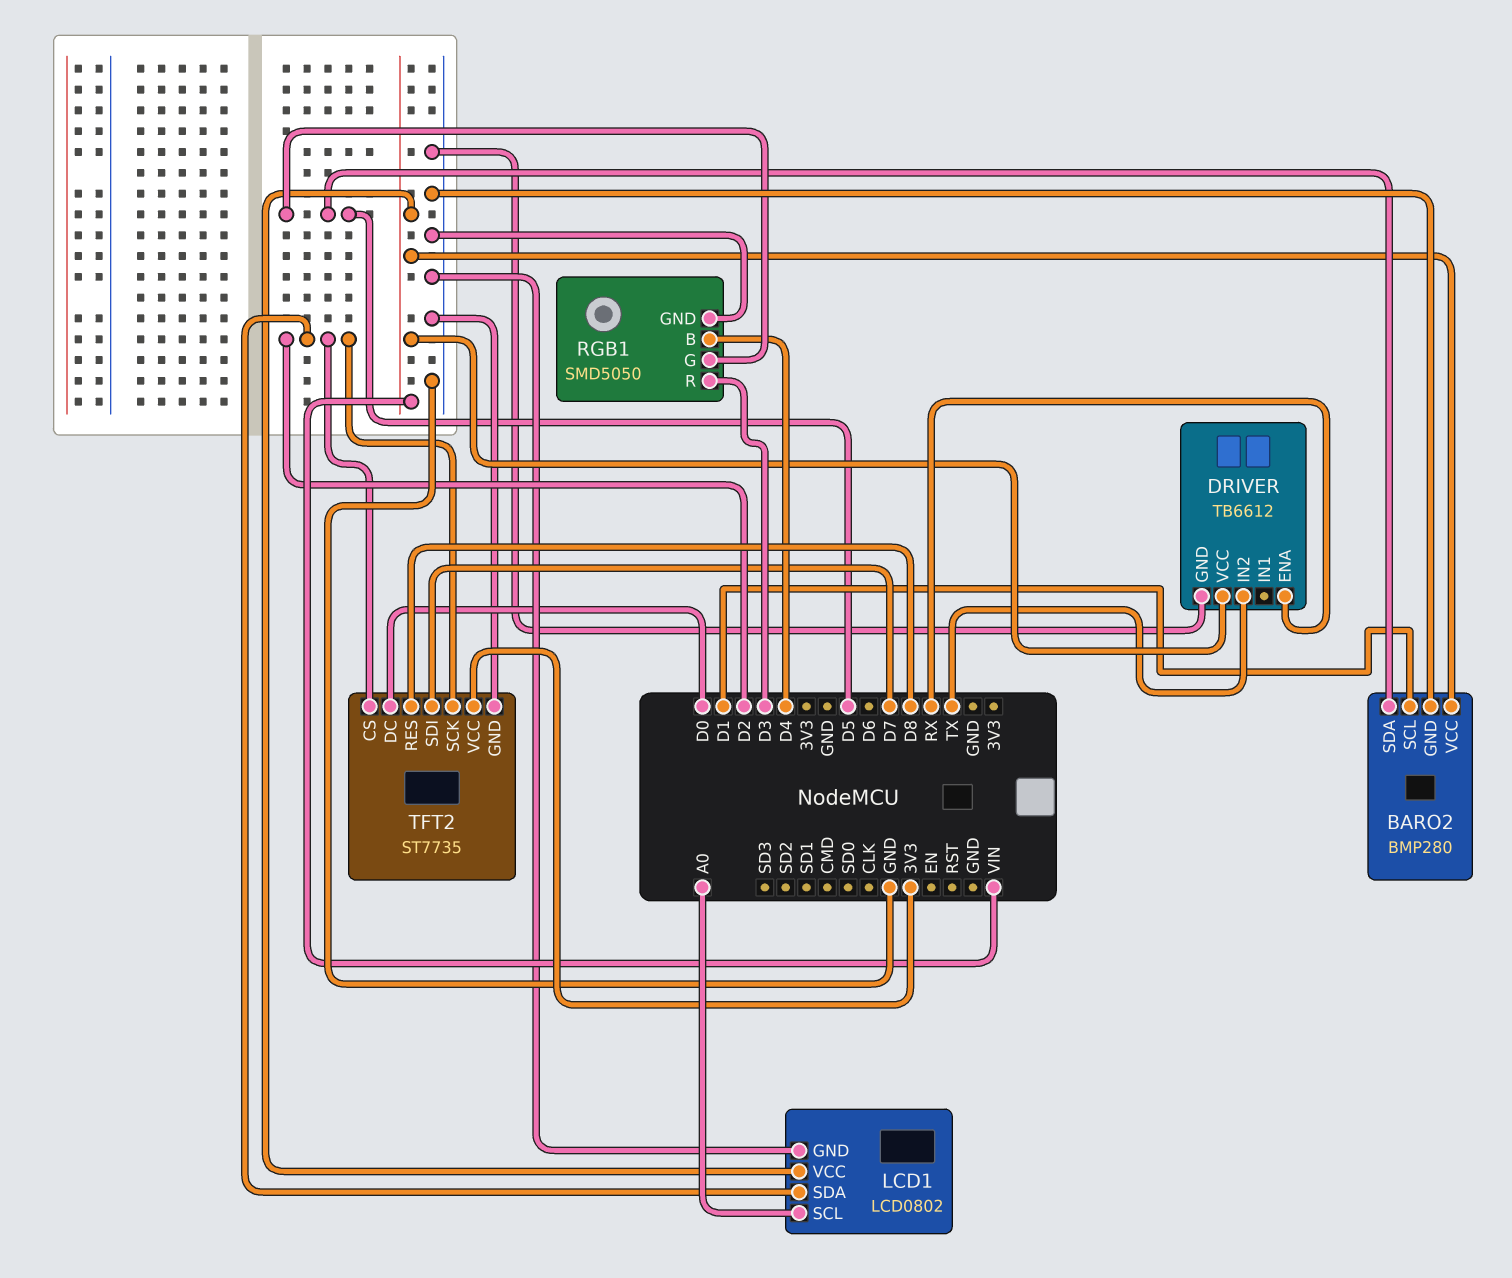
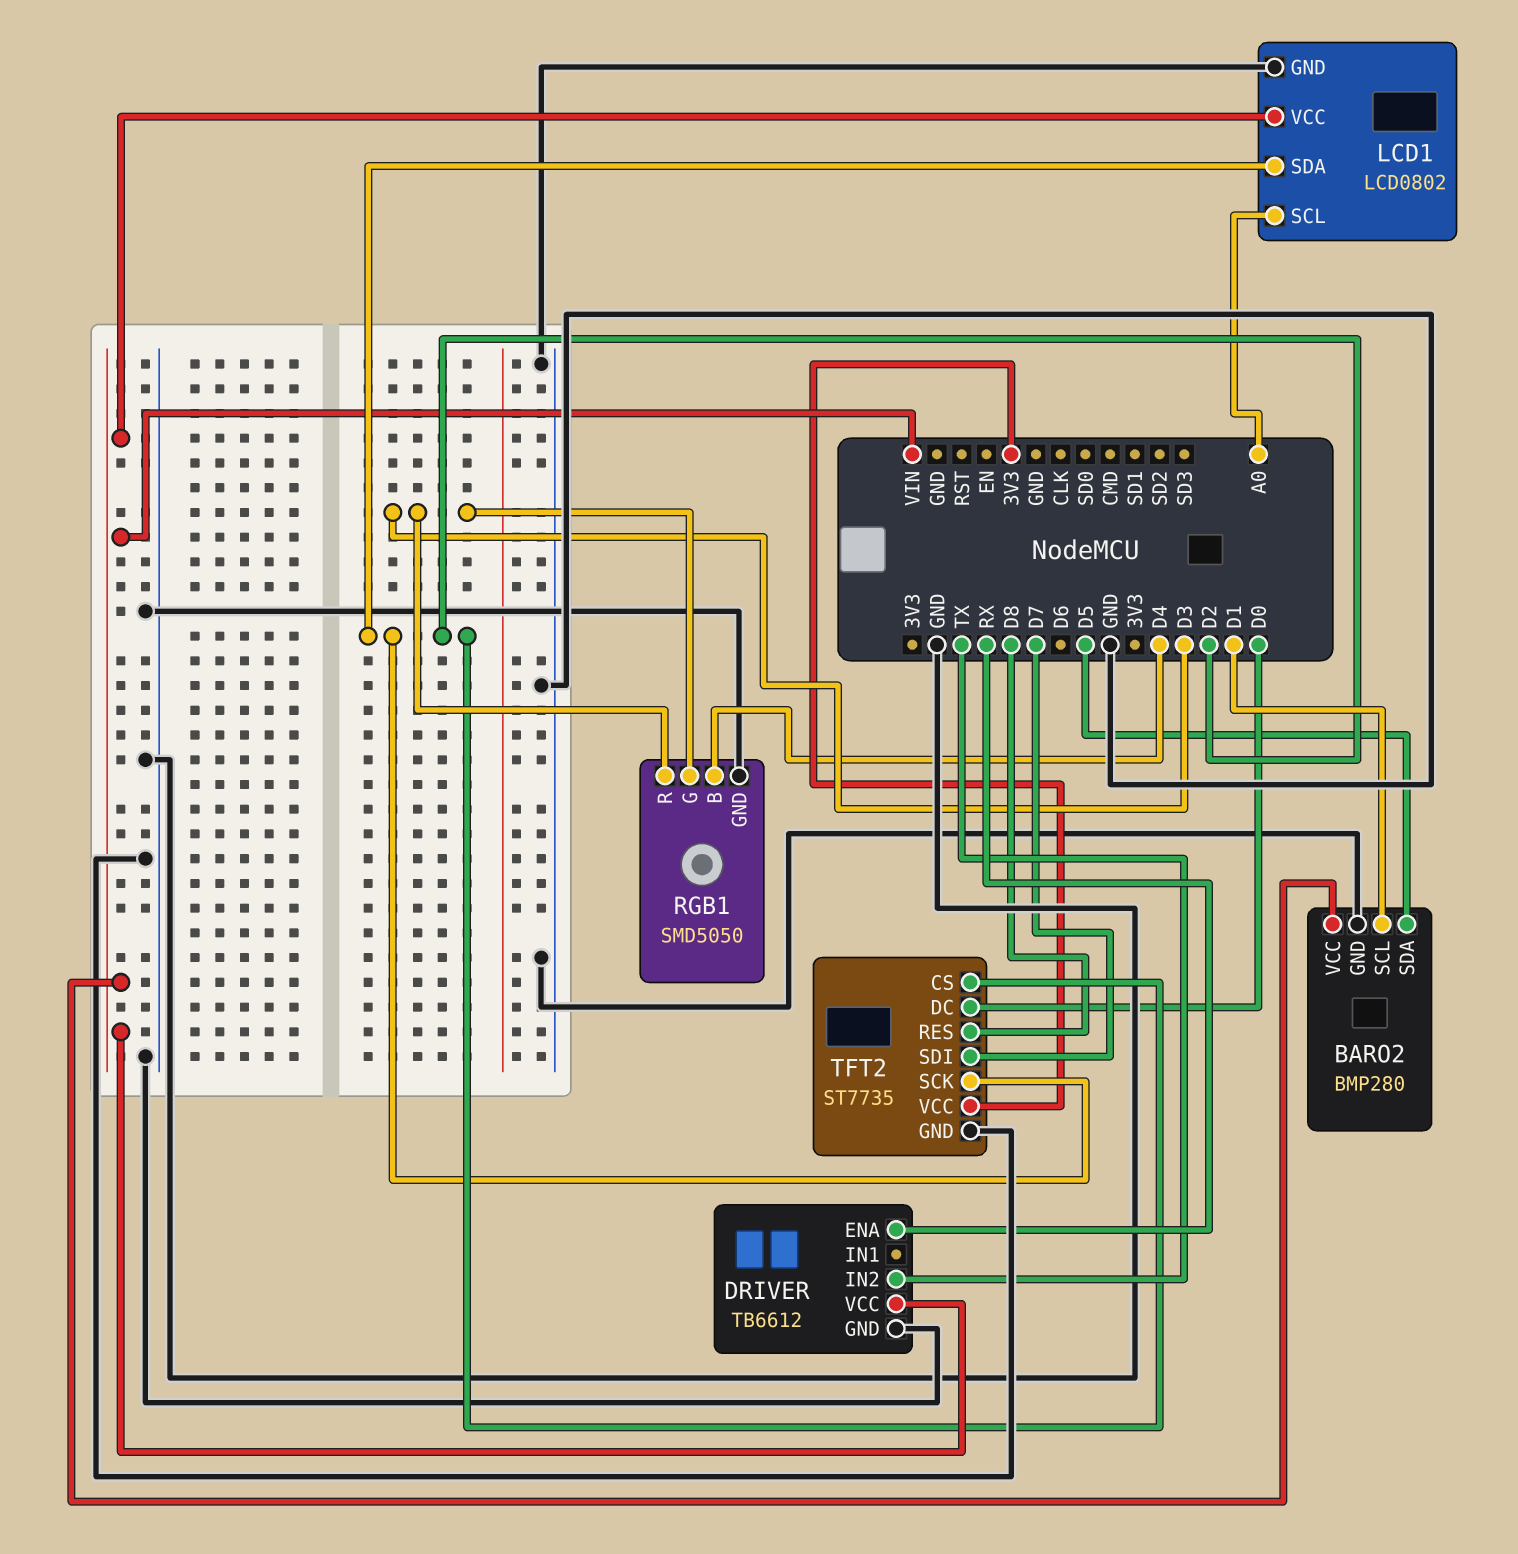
RGB1 pin G: D5 -> D3

